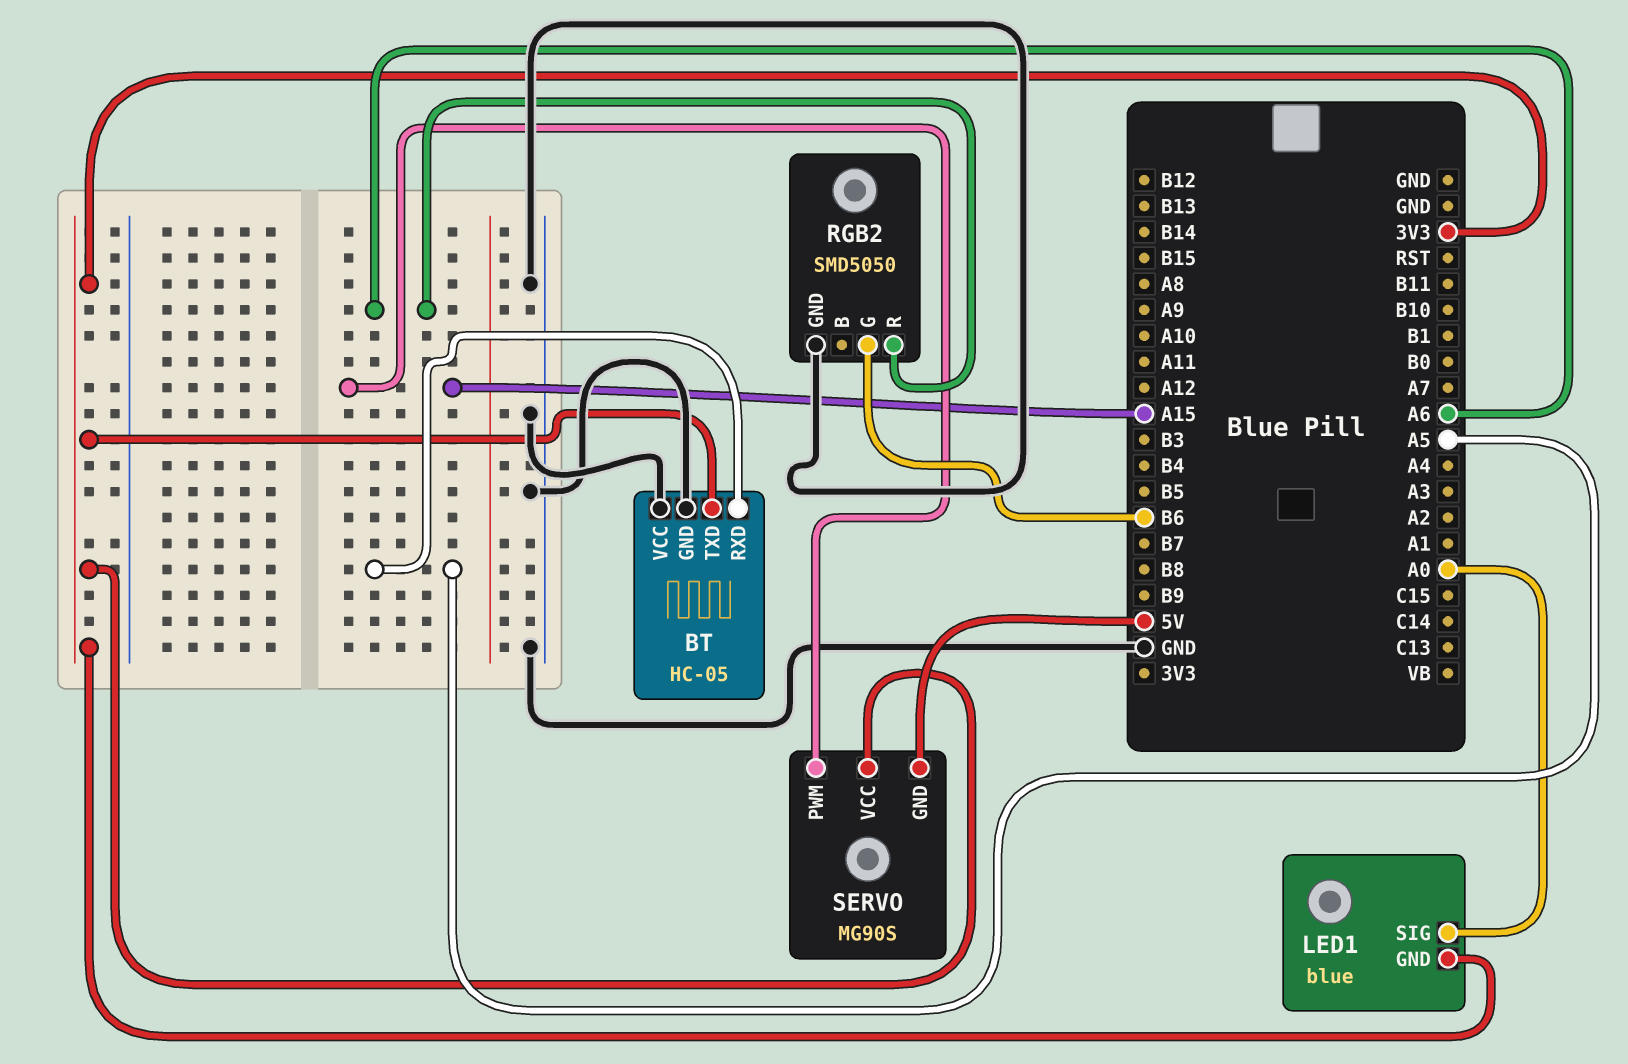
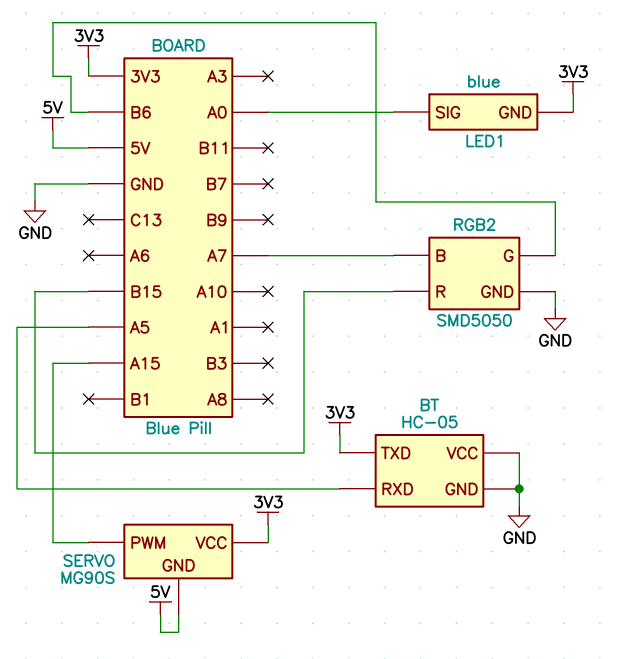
RGB2 pin B: none -> A7
RGB2 pin R: A6 -> B15

